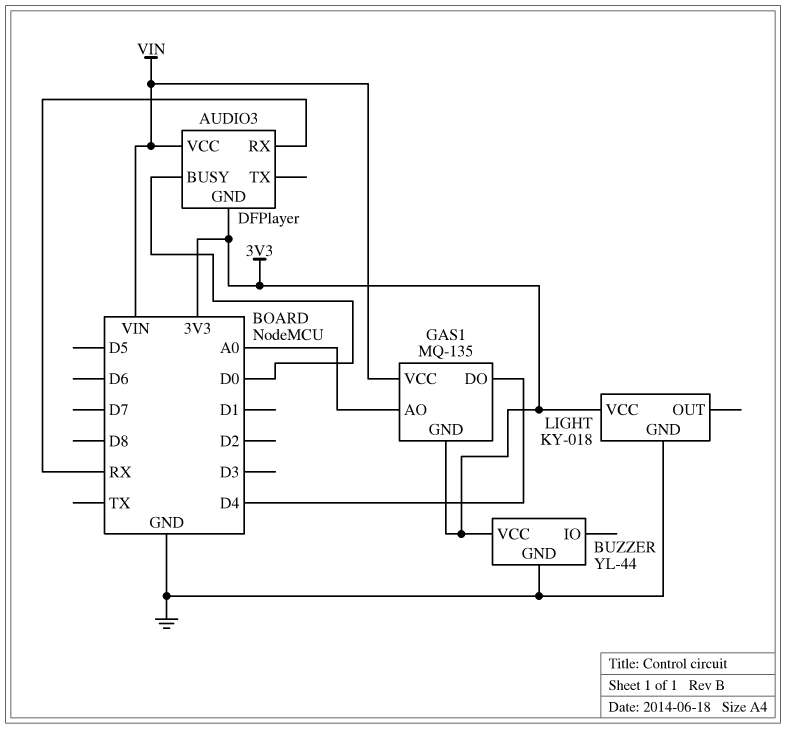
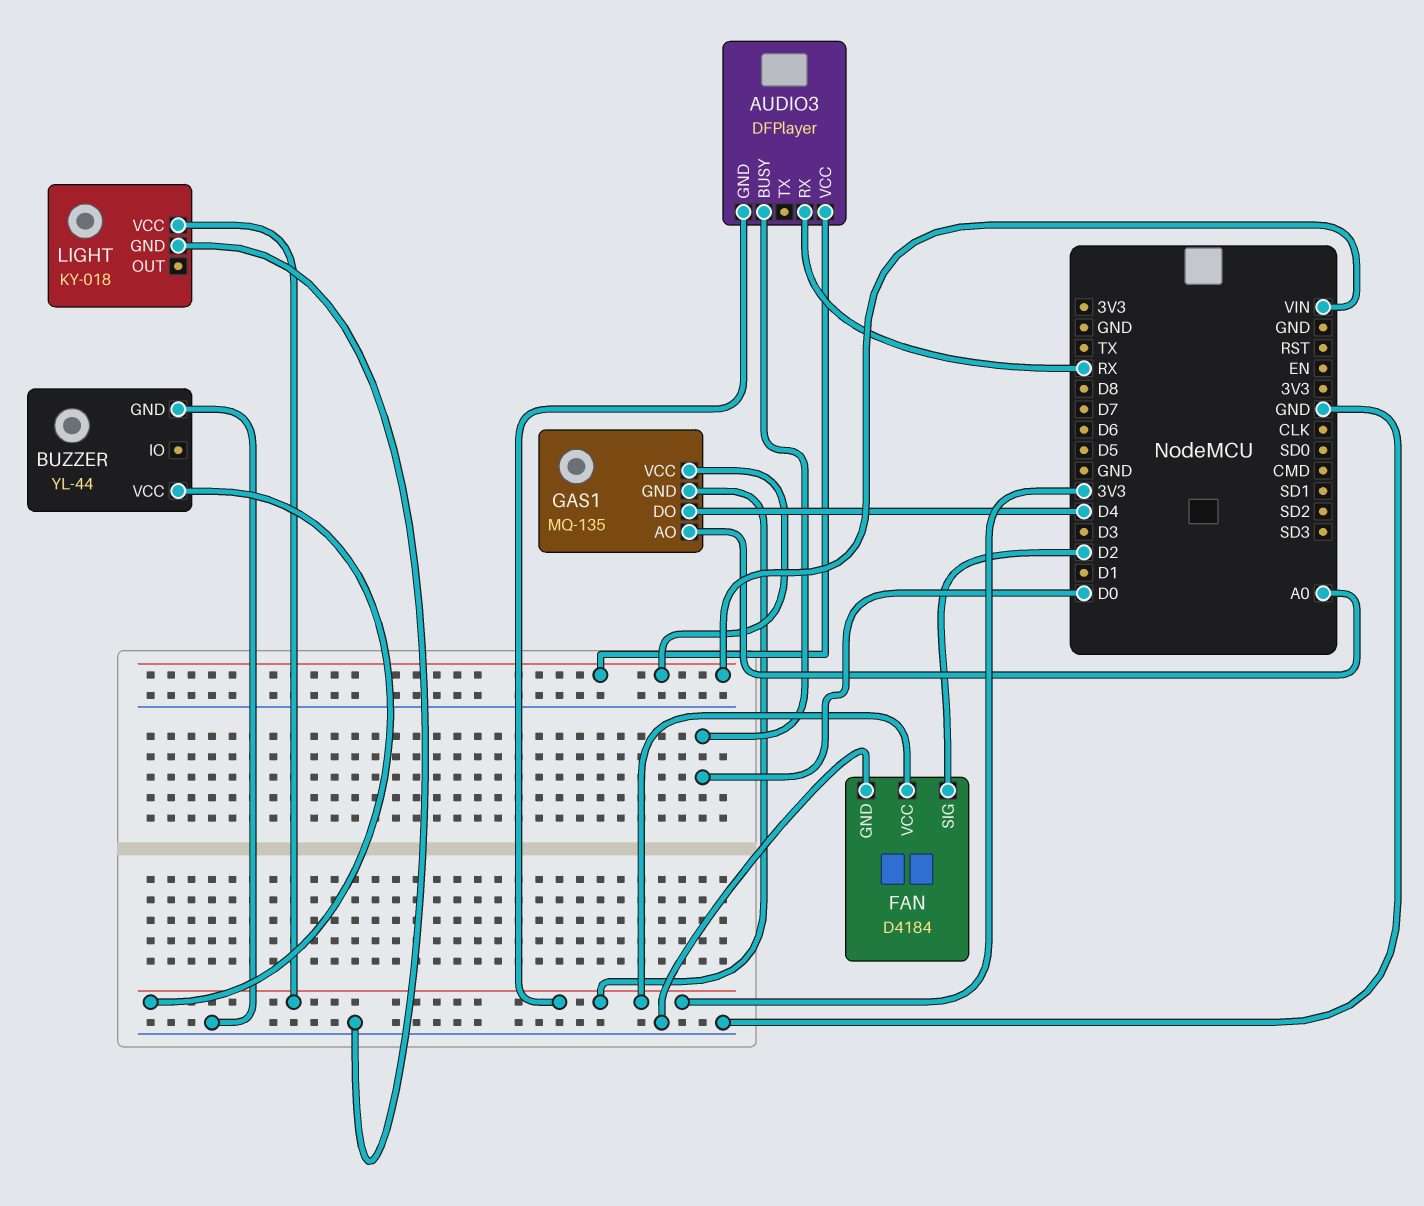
FAN: none -> D4184
FAN pin GND: none -> GND
FAN pin SIG: none -> D2
FAN pin VCC: none -> 3V3

